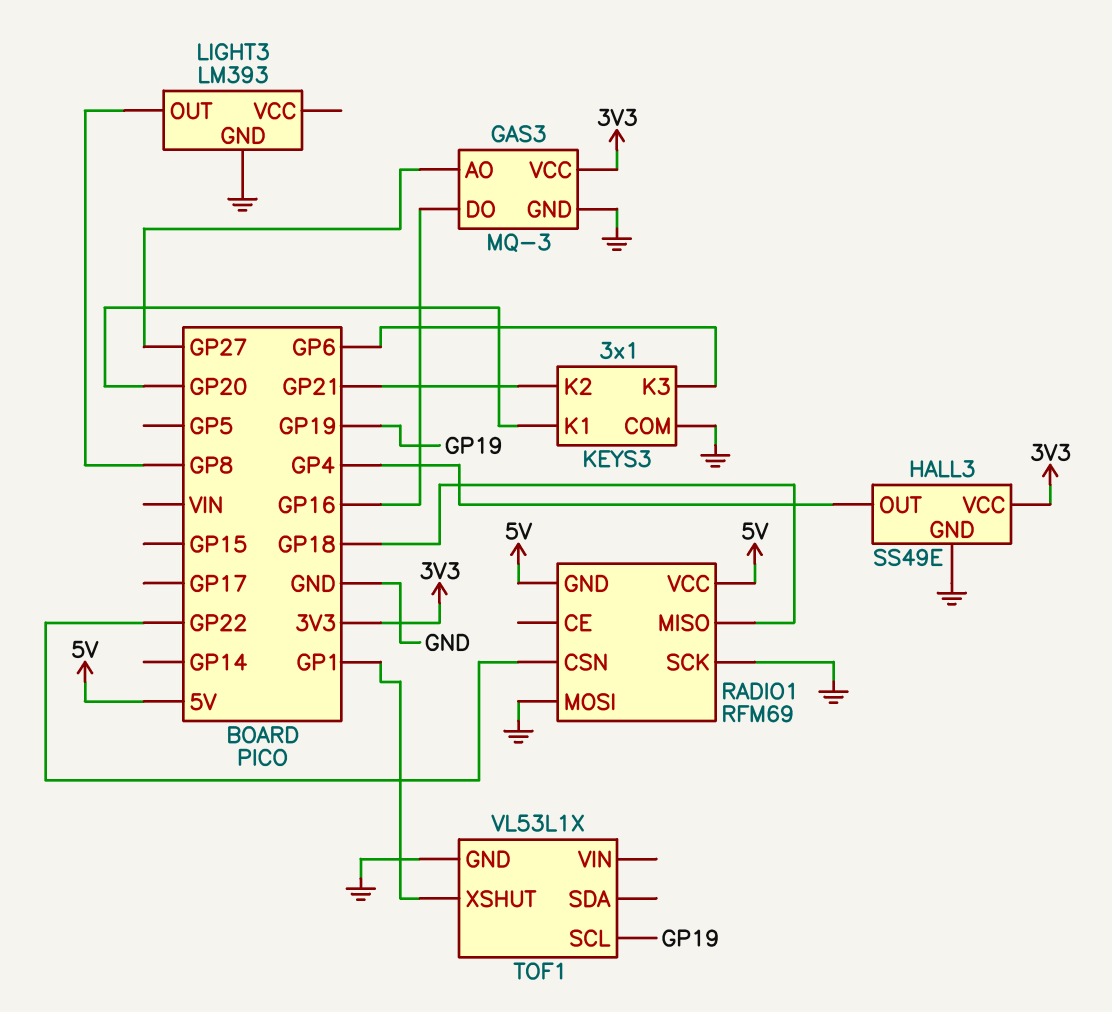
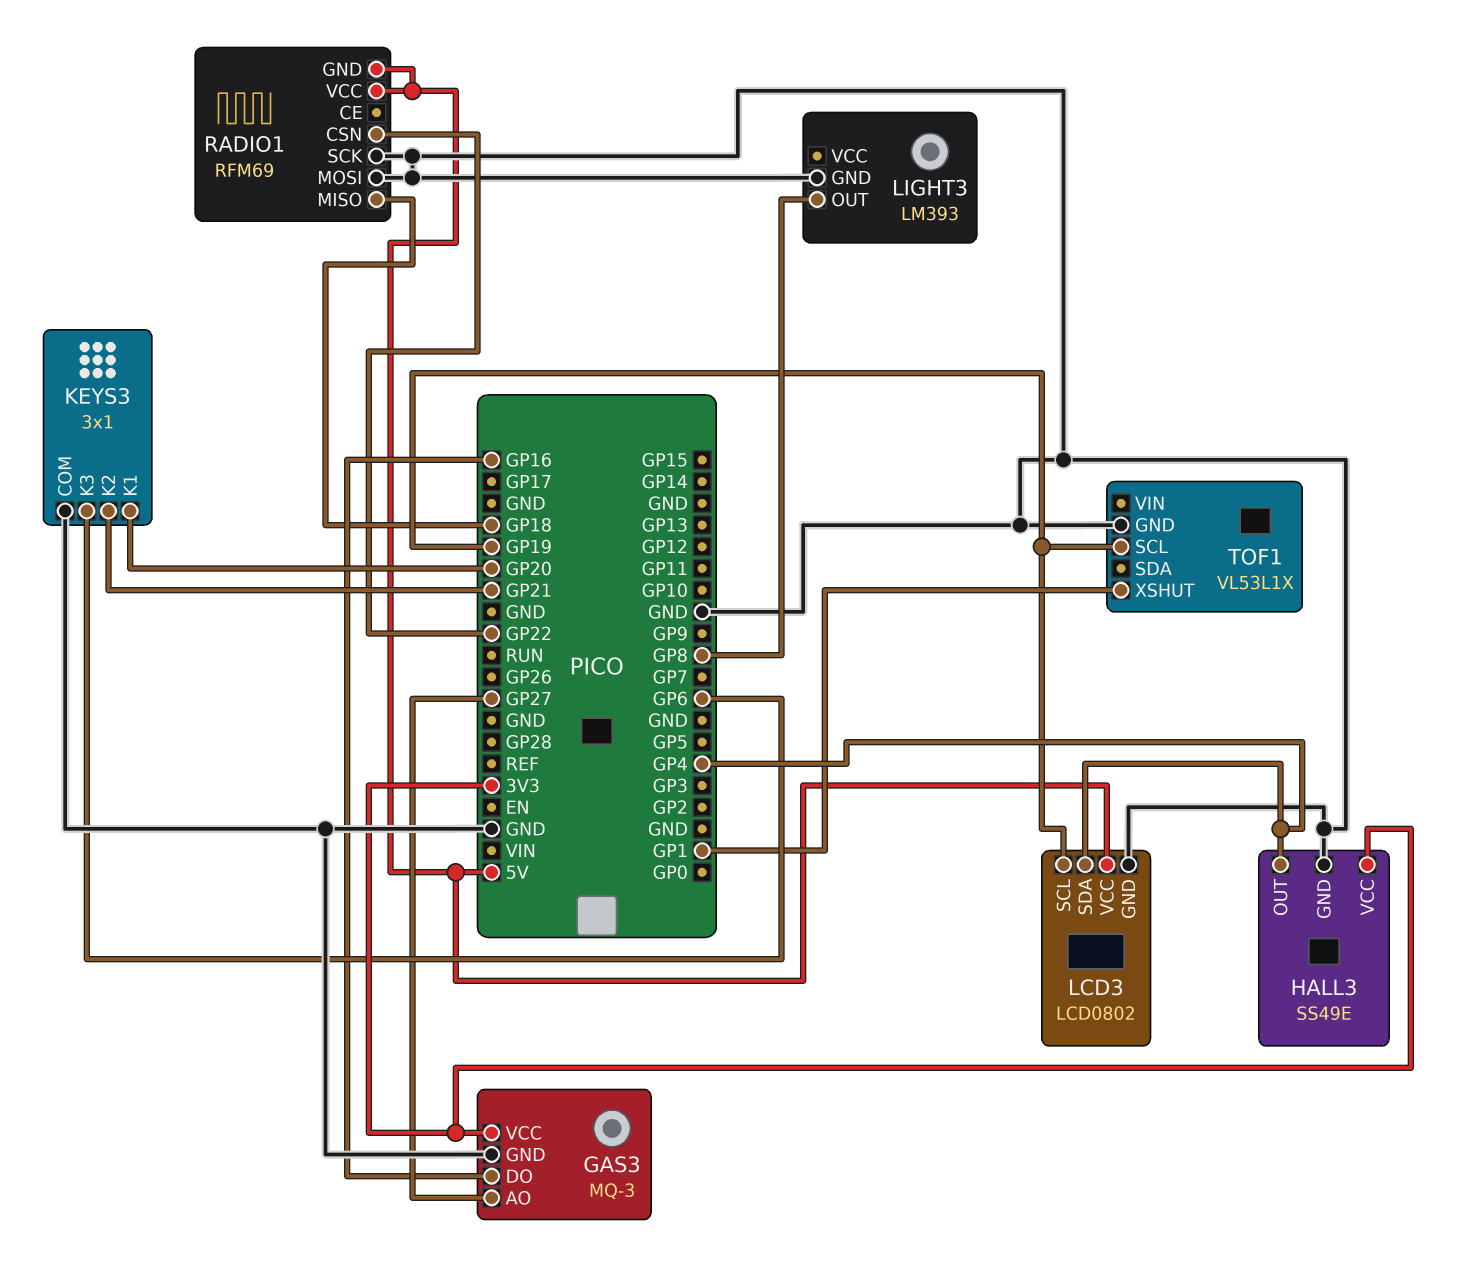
LCD3: none -> LCD0802
LCD3 pin GND: none -> GND
LCD3 pin SCL: none -> GP19
LCD3 pin SDA: none -> GP4
LCD3 pin VCC: none -> 5V

